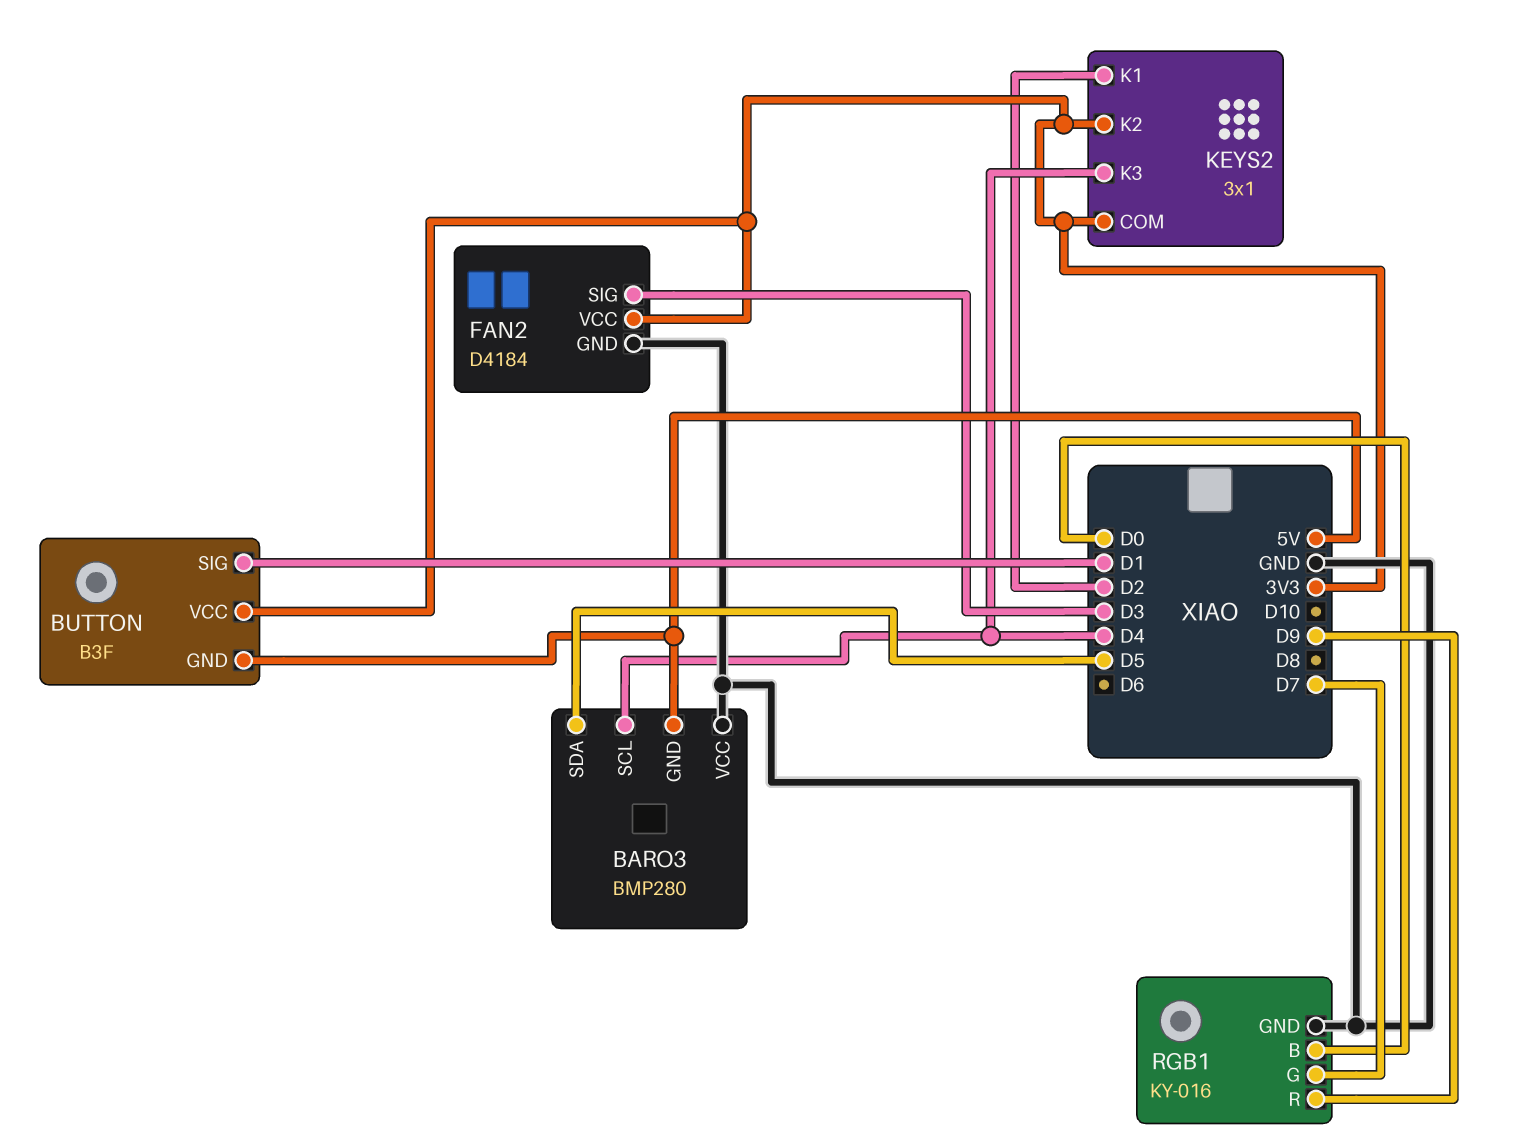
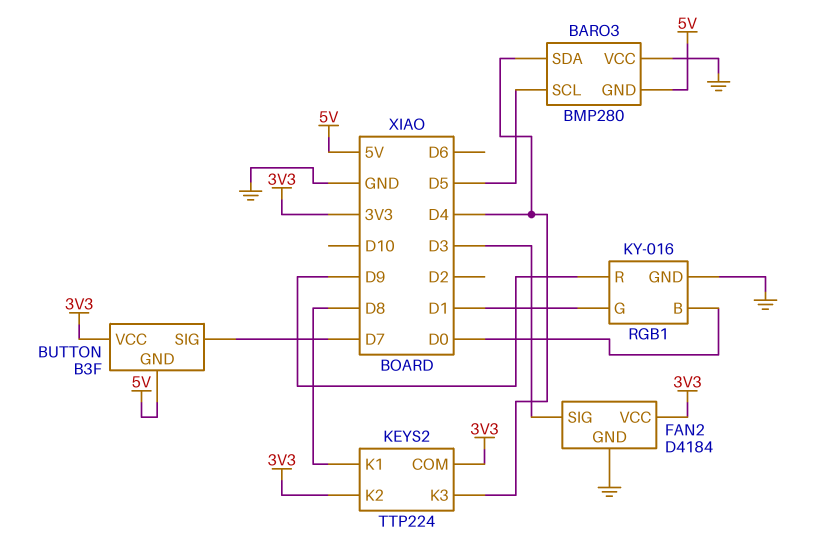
BARO3 pin SCL: D4 -> D5
BARO3 pin SDA: D5 -> D4
BUTTON pin SIG: D1 -> D7
KEYS2: 3x1 -> TTP224
KEYS2 pin K1: D2 -> D8
RGB1 pin G: D7 -> D1

